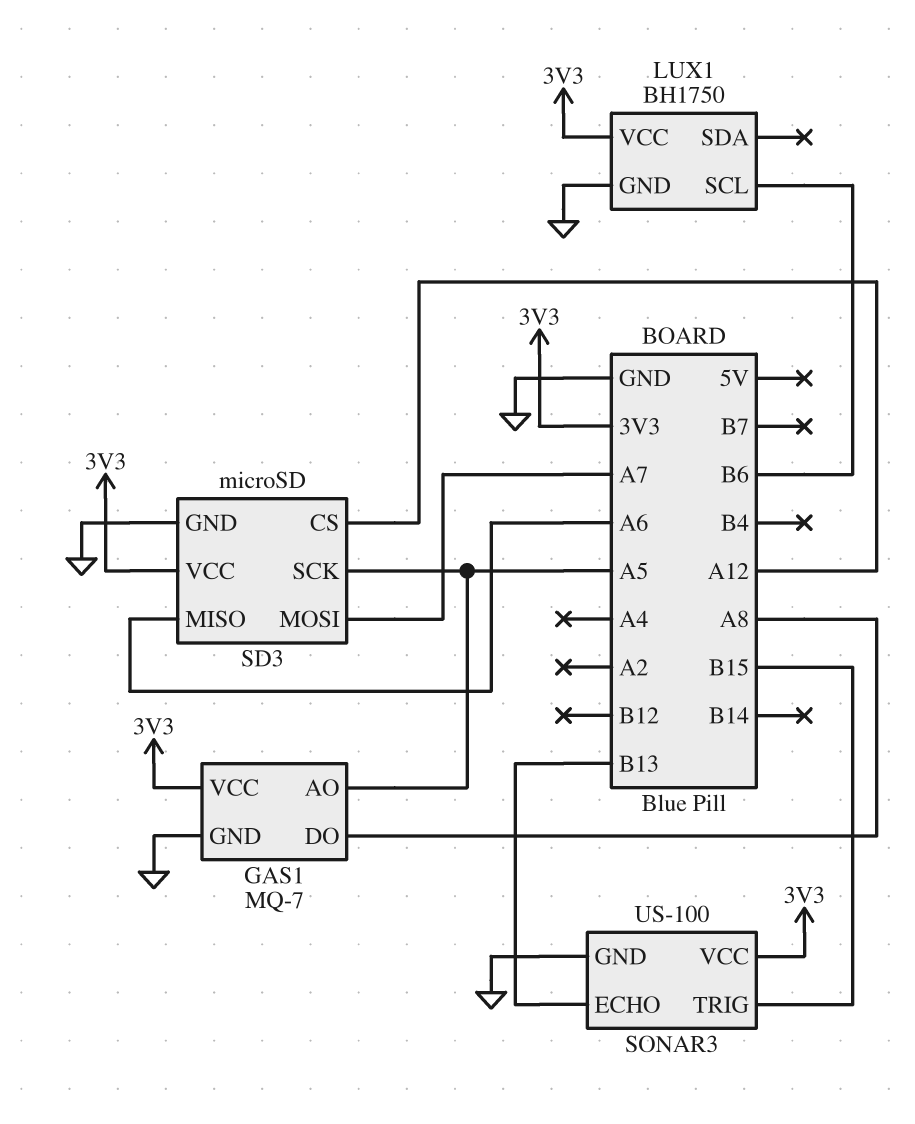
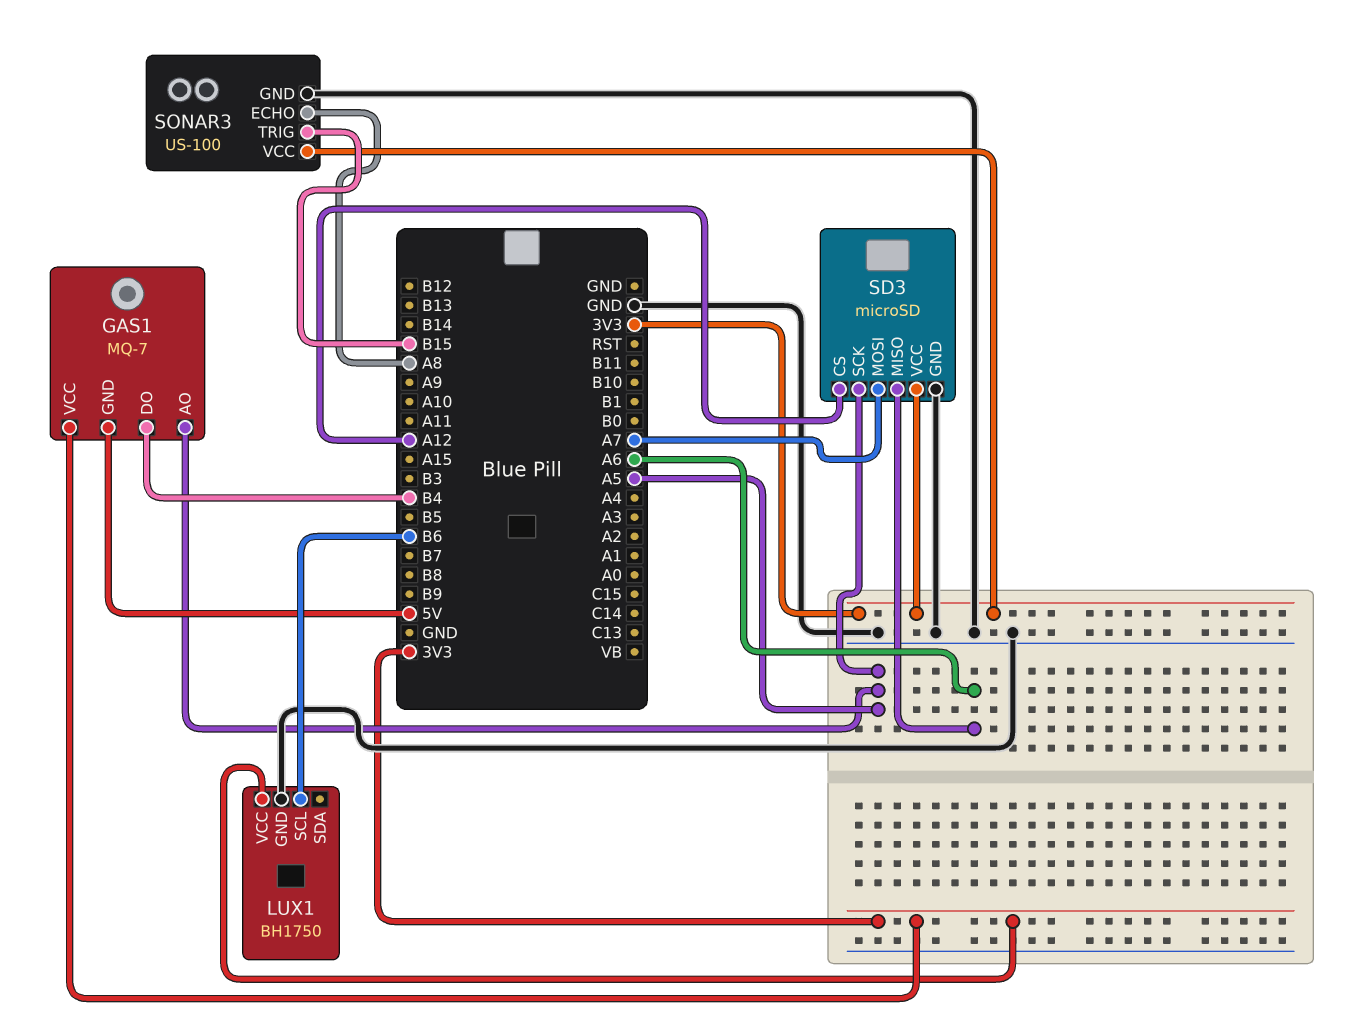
GAS1 pin DO: A8 -> B4
GAS1 pin GND: GND -> 5V
SONAR3 pin ECHO: B13 -> A8

